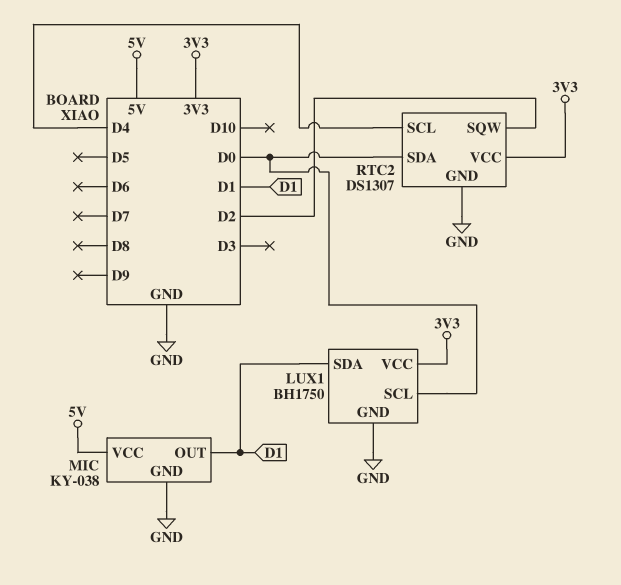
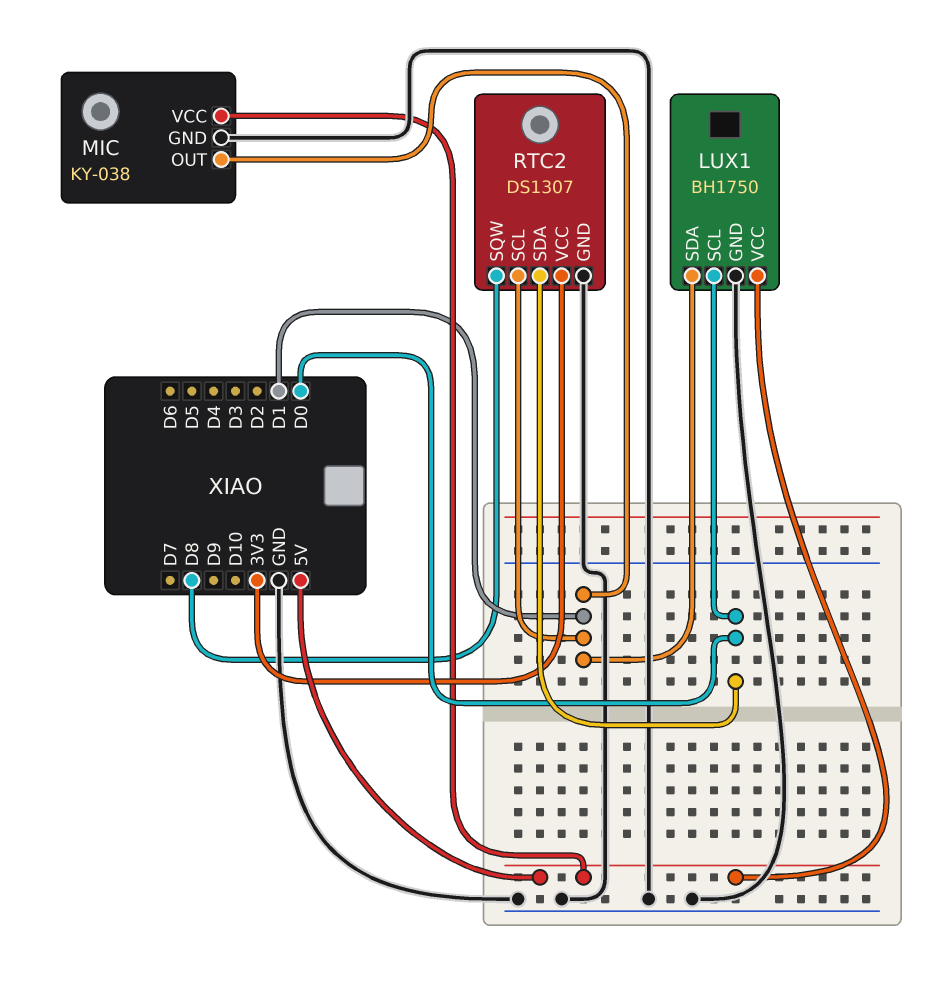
LUX1 pin VCC: 3V3 -> 5V
RTC2 pin SCL: D4 -> D1
RTC2 pin SQW: D2 -> D8

